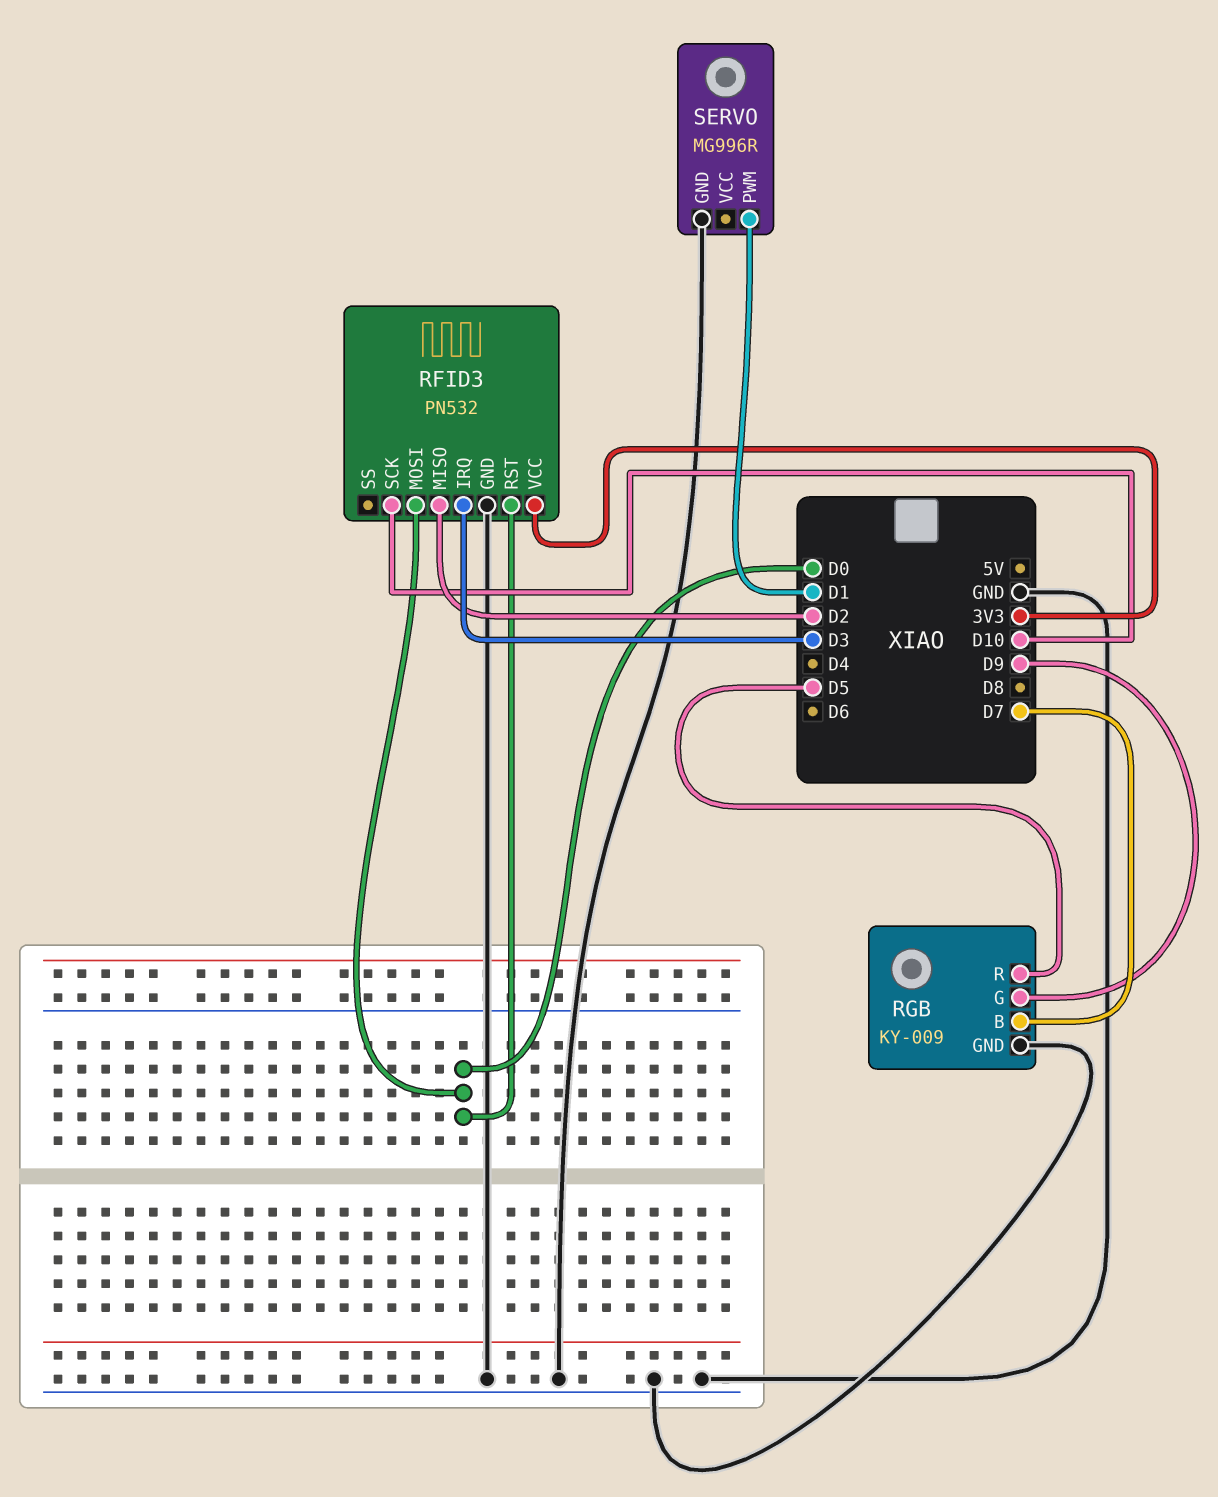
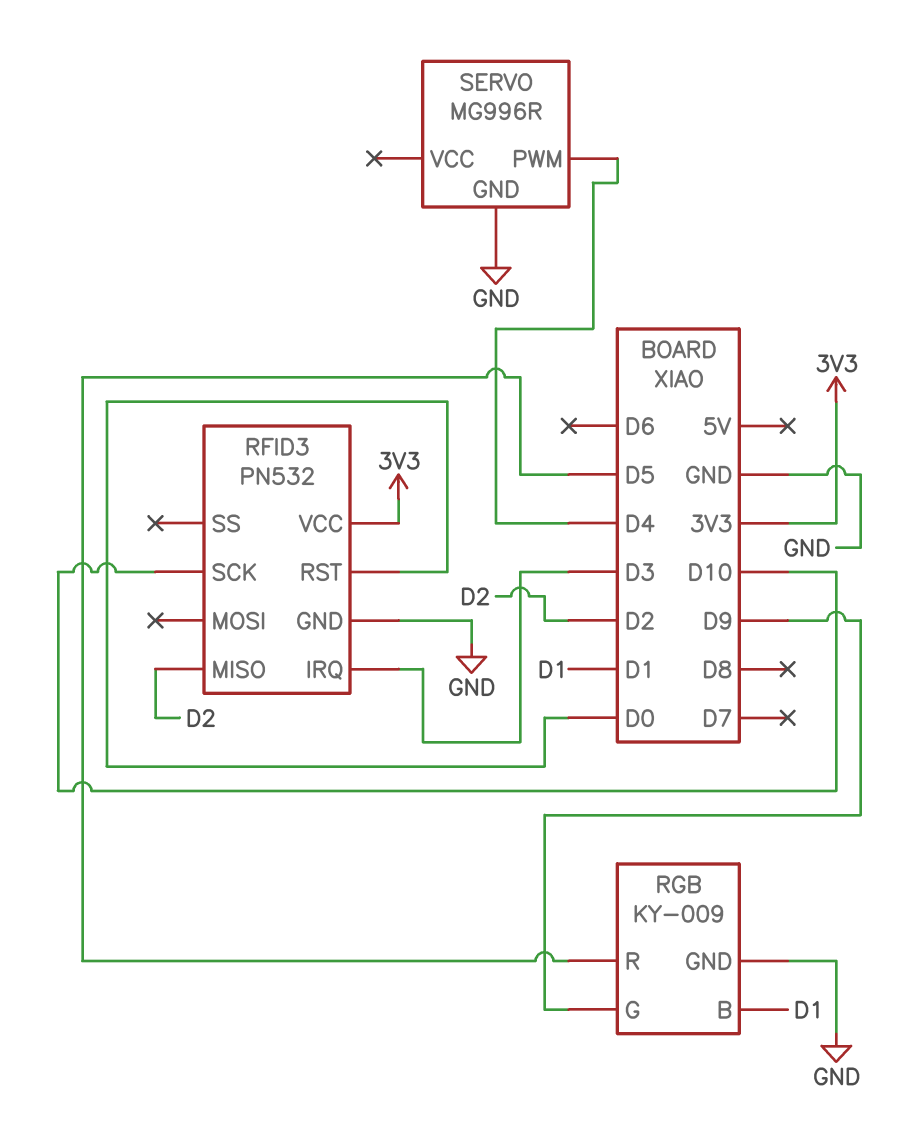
RFID3 pin MOSI: D0 -> none
RGB pin B: D7 -> D1
SERVO pin PWM: D1 -> D4

